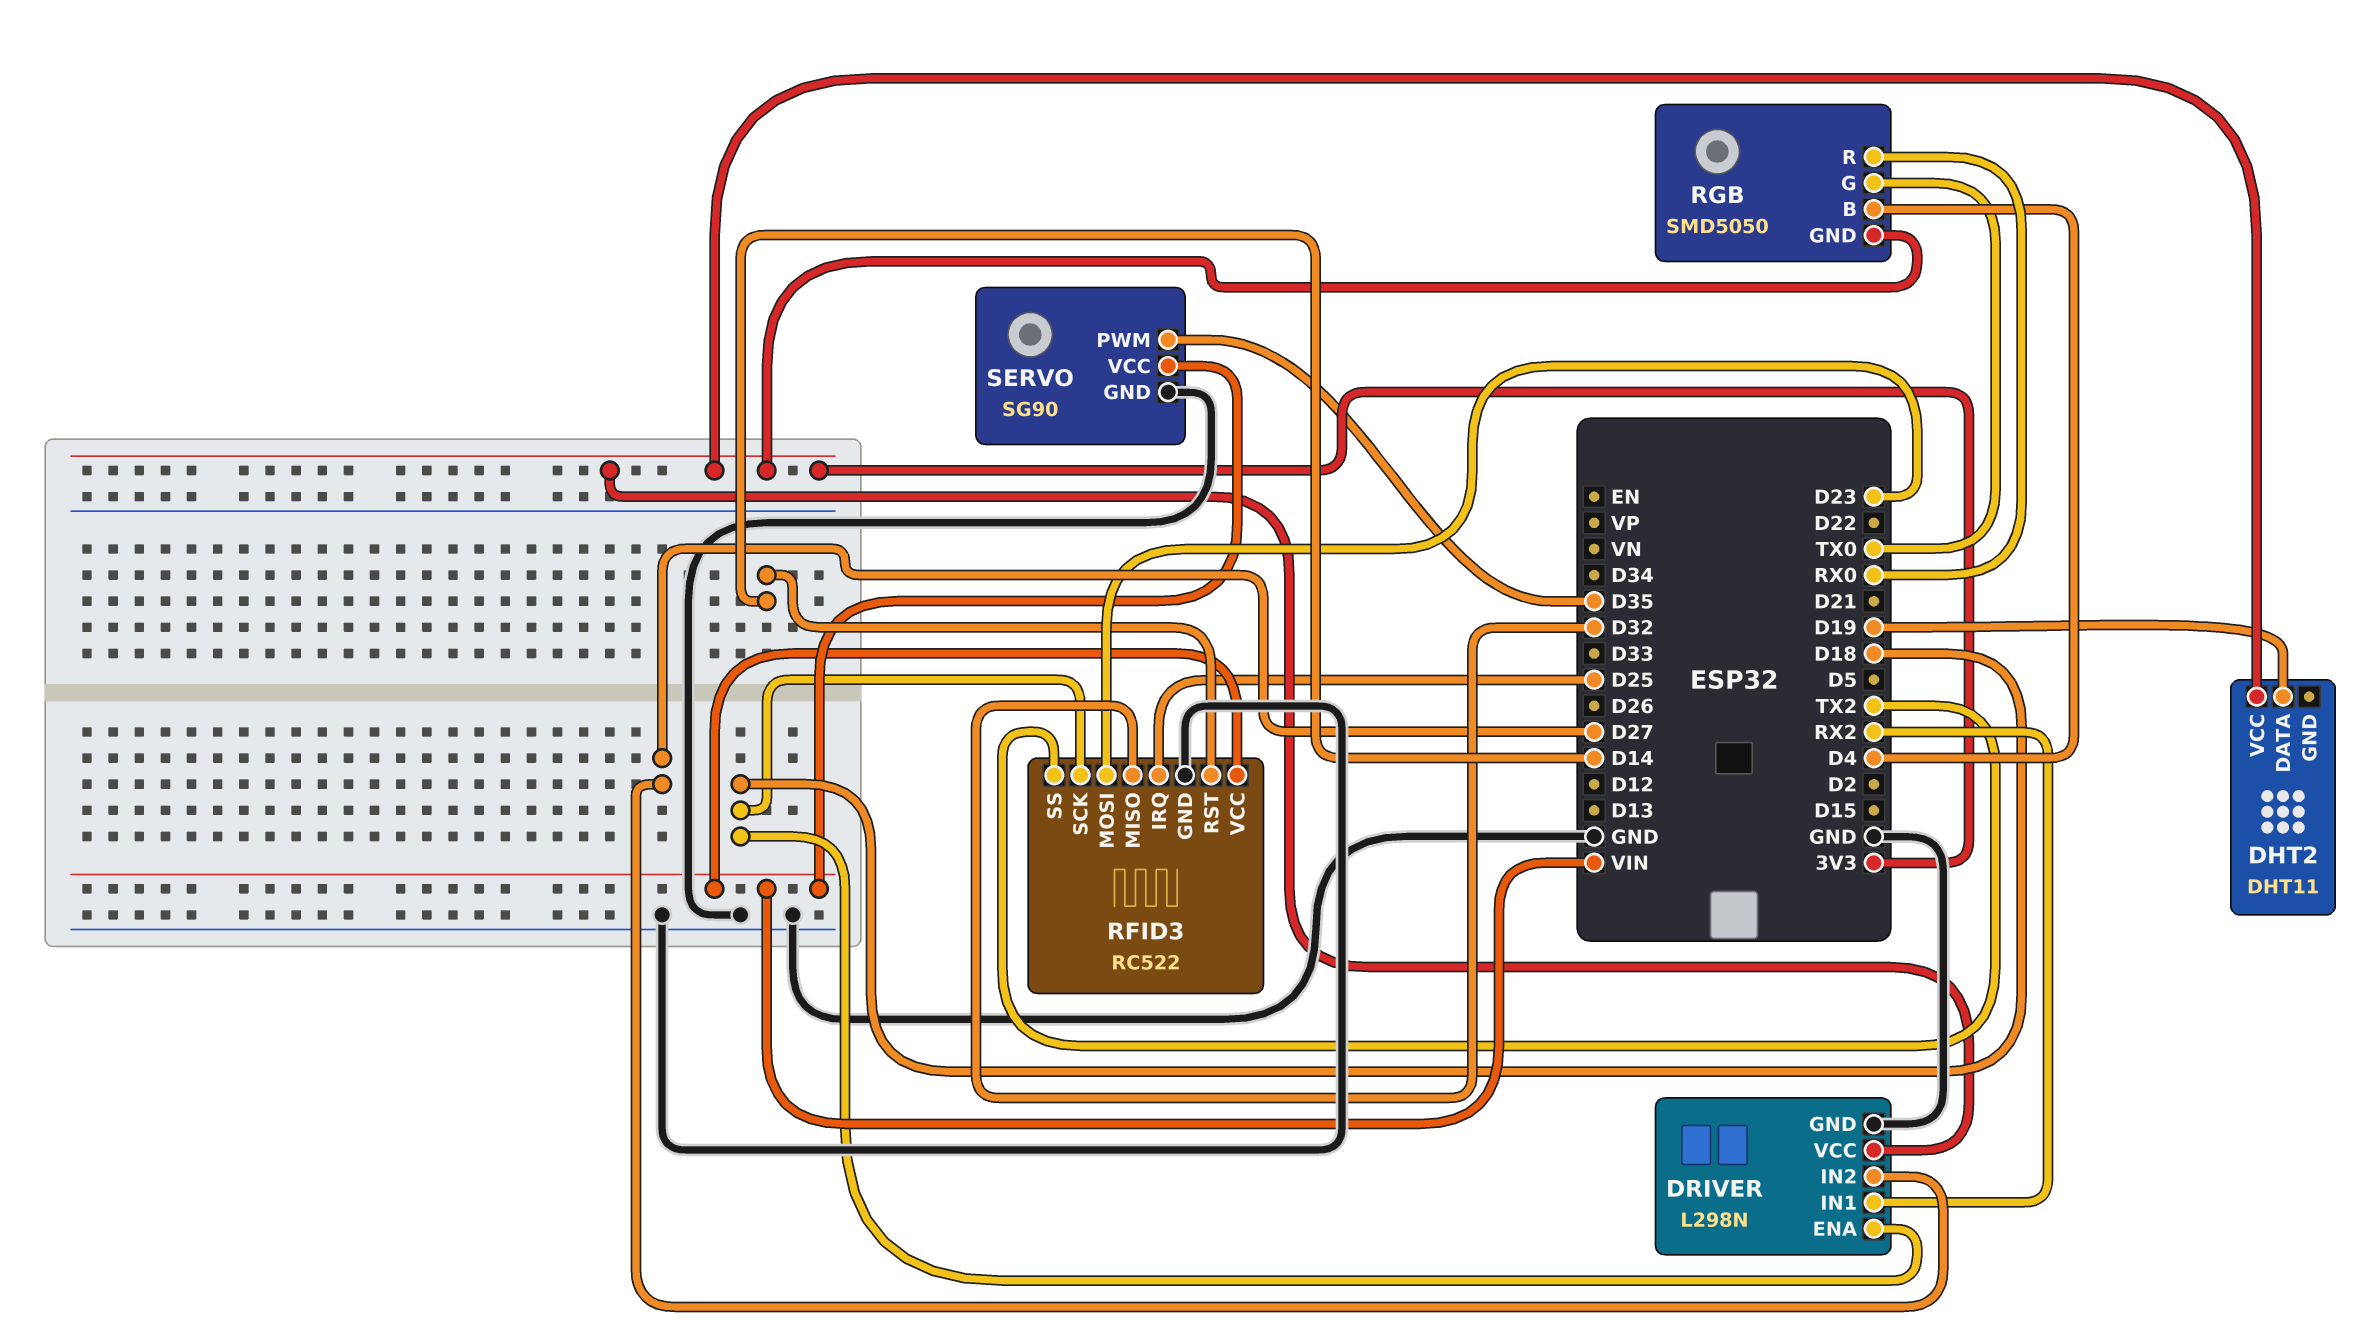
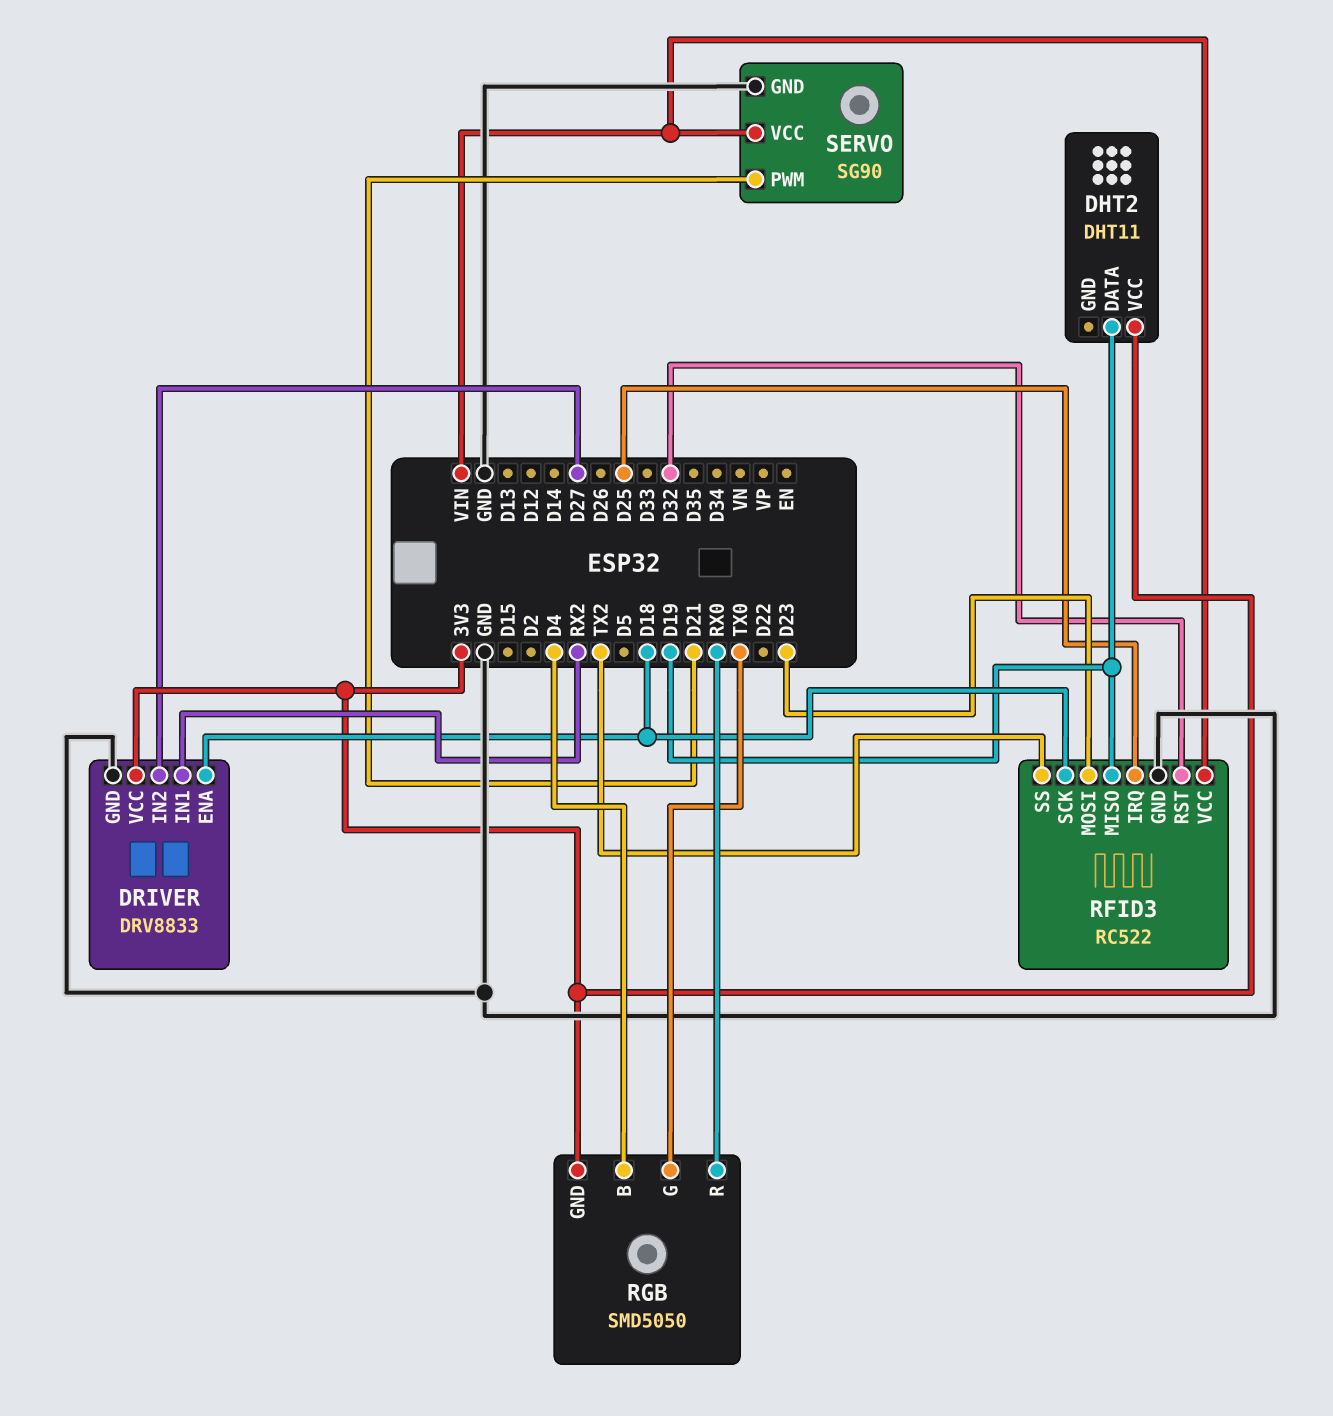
DRIVER: L298N -> DRV8833
RFID3 pin MISO: D32 -> D19
RFID3 pin RST: D14 -> D32
SERVO pin PWM: D35 -> D21

